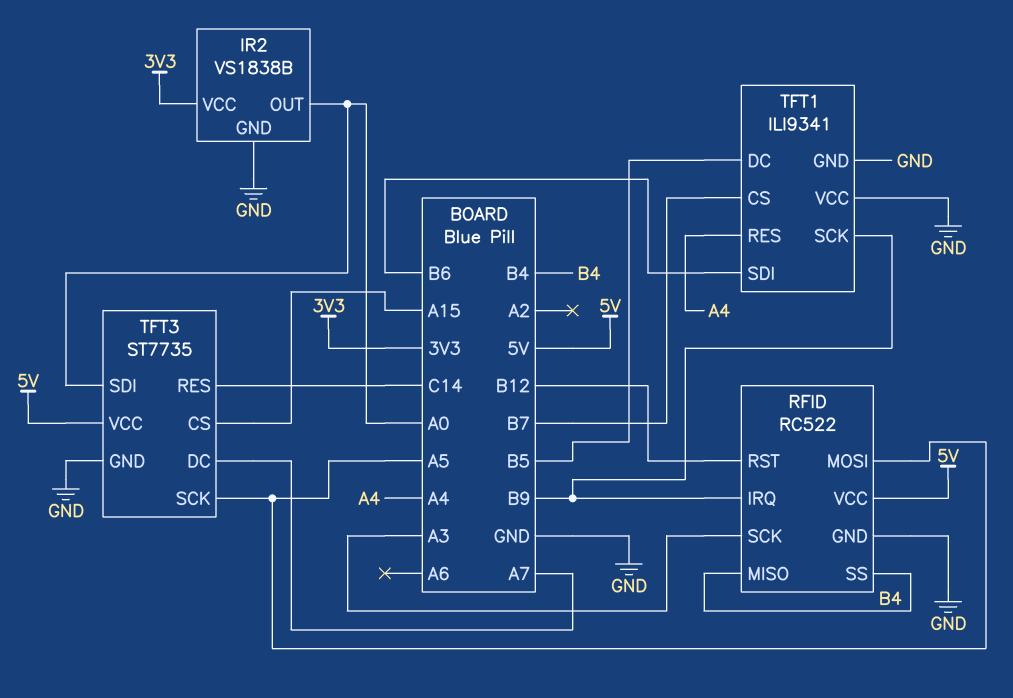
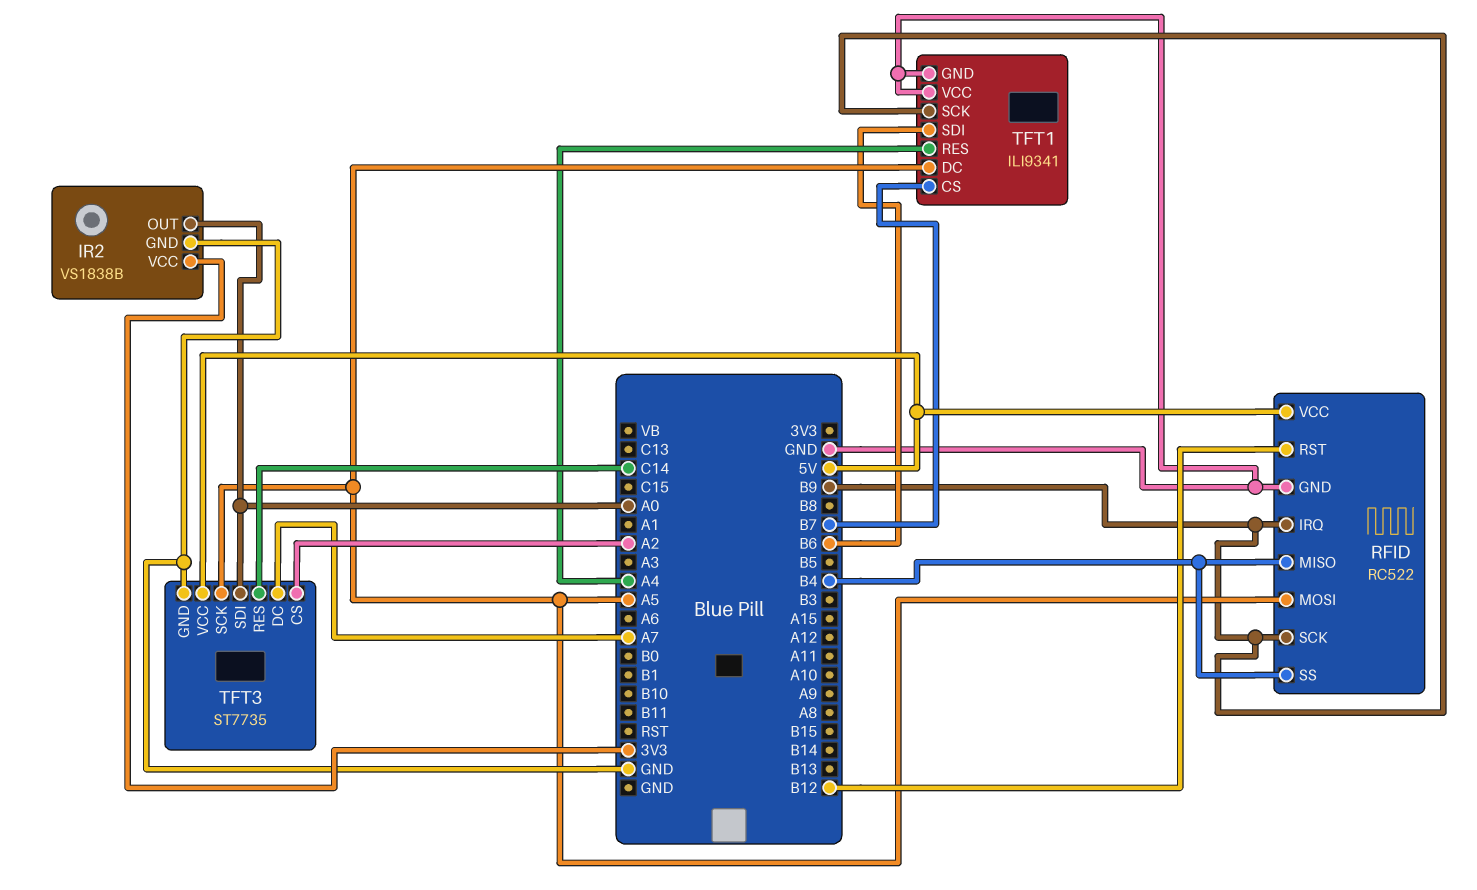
RFID pin SCK: A3 -> B9
TFT1 pin DC: B5 -> A5
TFT3 pin CS: A15 -> A2

